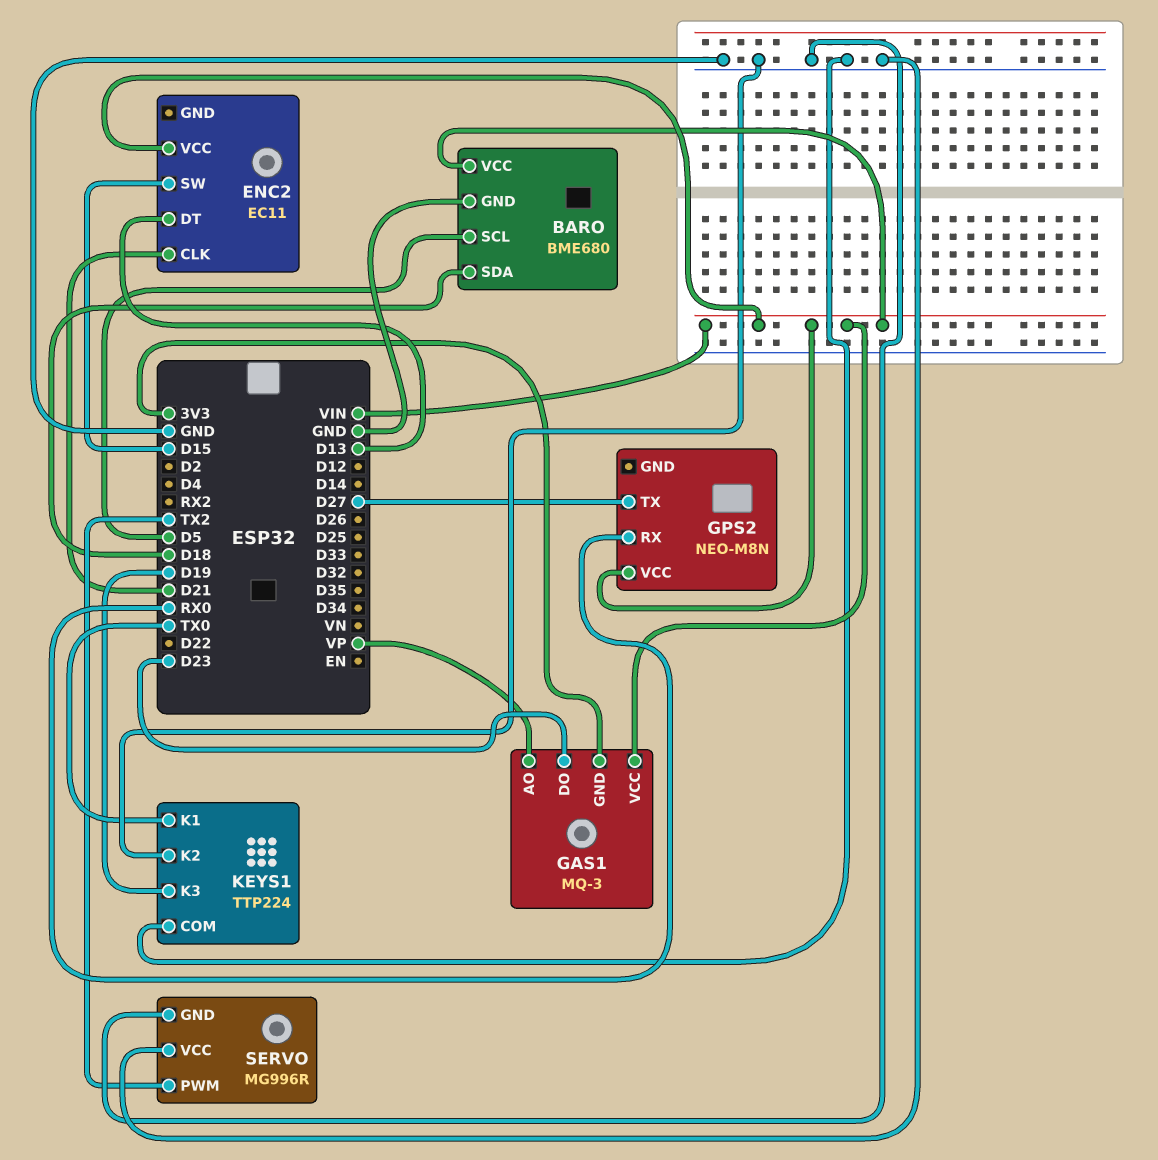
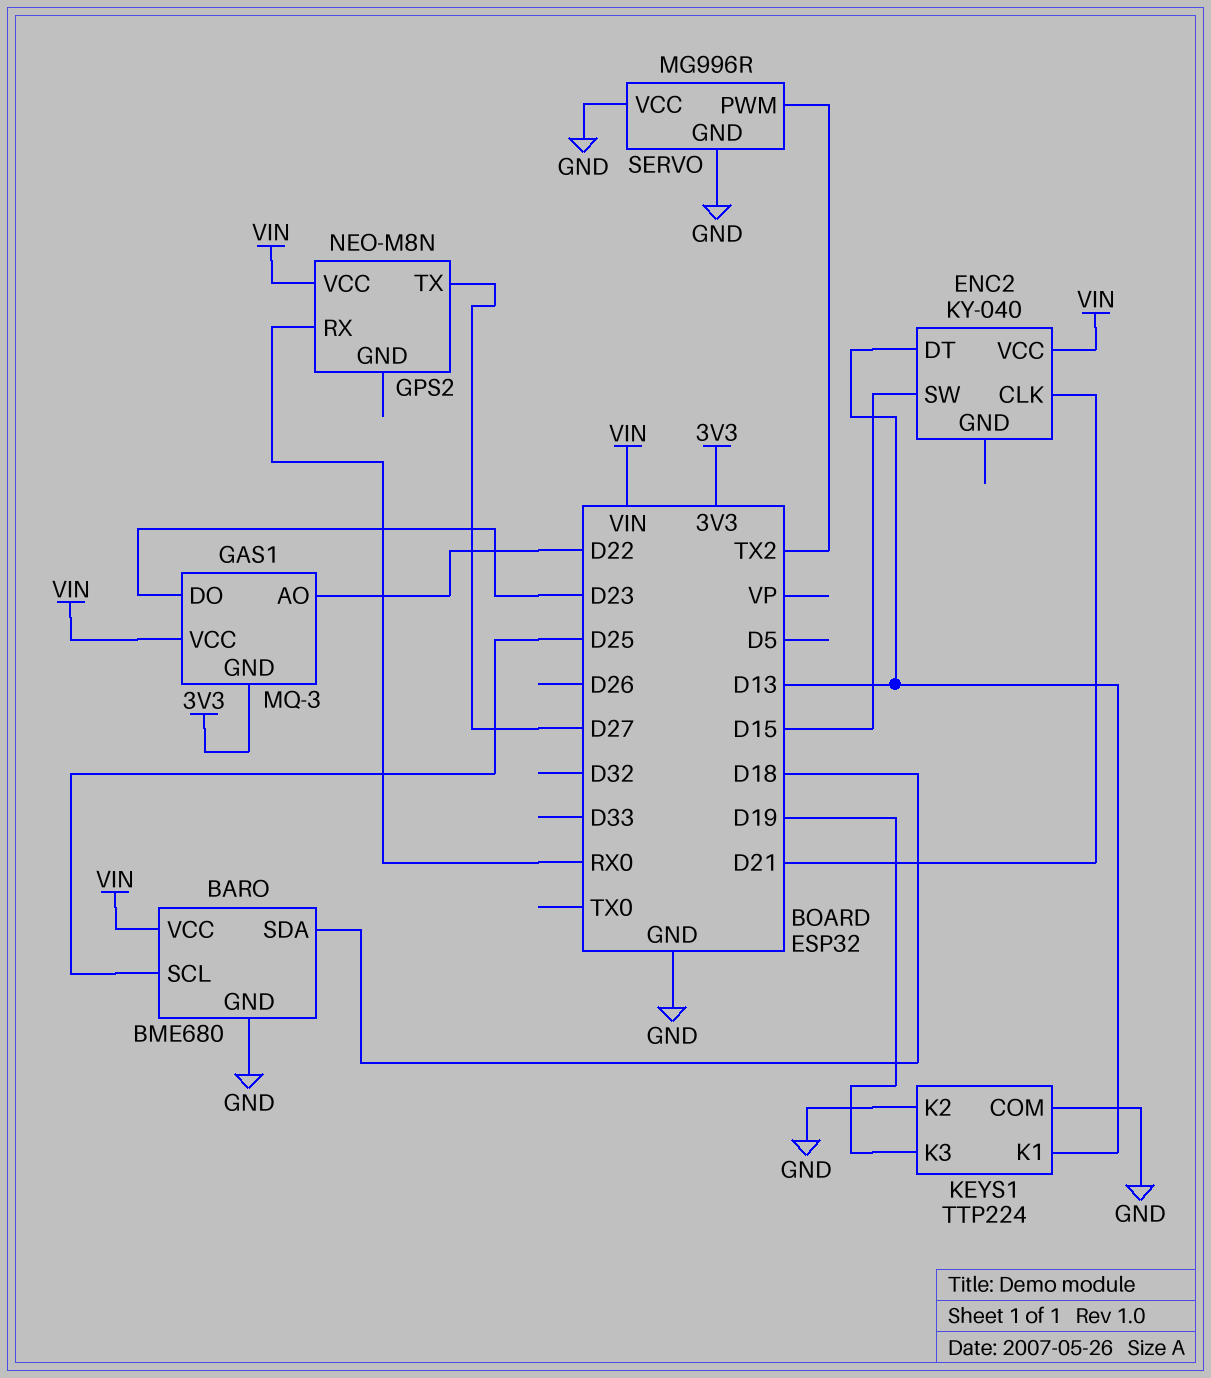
BARO pin SCL: D5 -> D25
ENC2: EC11 -> KY-040
GAS1 pin AO: VP -> D22
KEYS1 pin K1: TX0 -> D13

